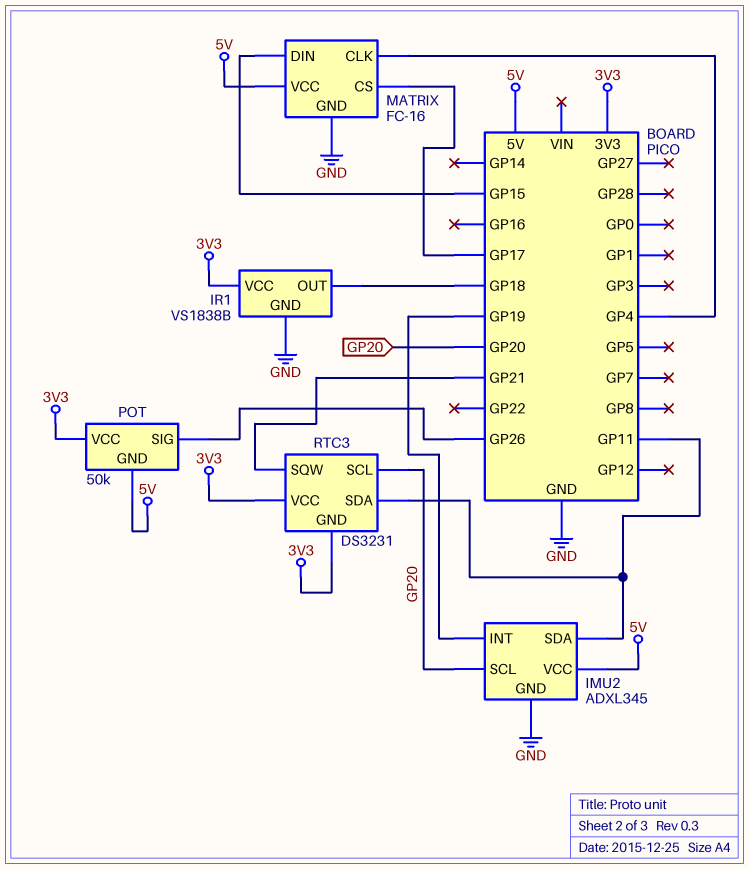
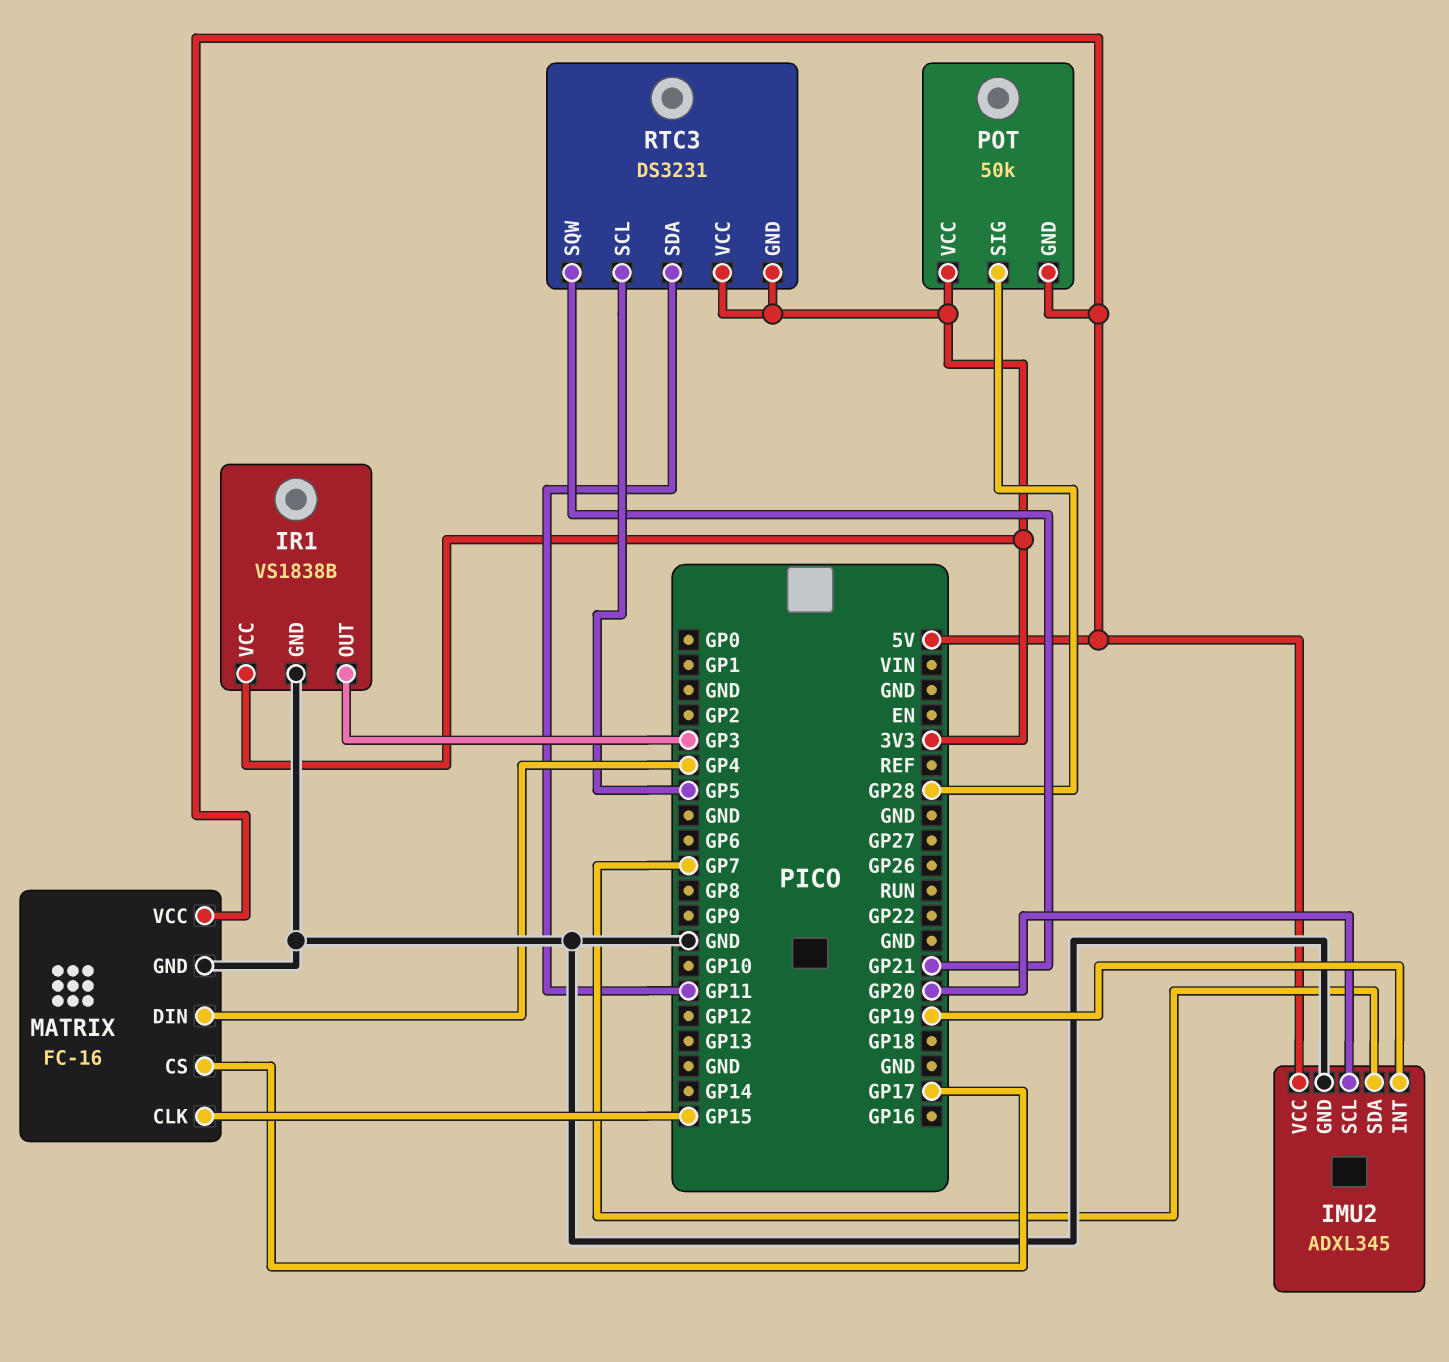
IMU2 pin SDA: GP11 -> GP7
IR1 pin OUT: GP18 -> GP3
MATRIX pin CLK: GP4 -> GP15
MATRIX pin DIN: GP15 -> GP4
POT pin SIG: GP26 -> GP28
RTC3 pin SCL: GP20 -> GP5

